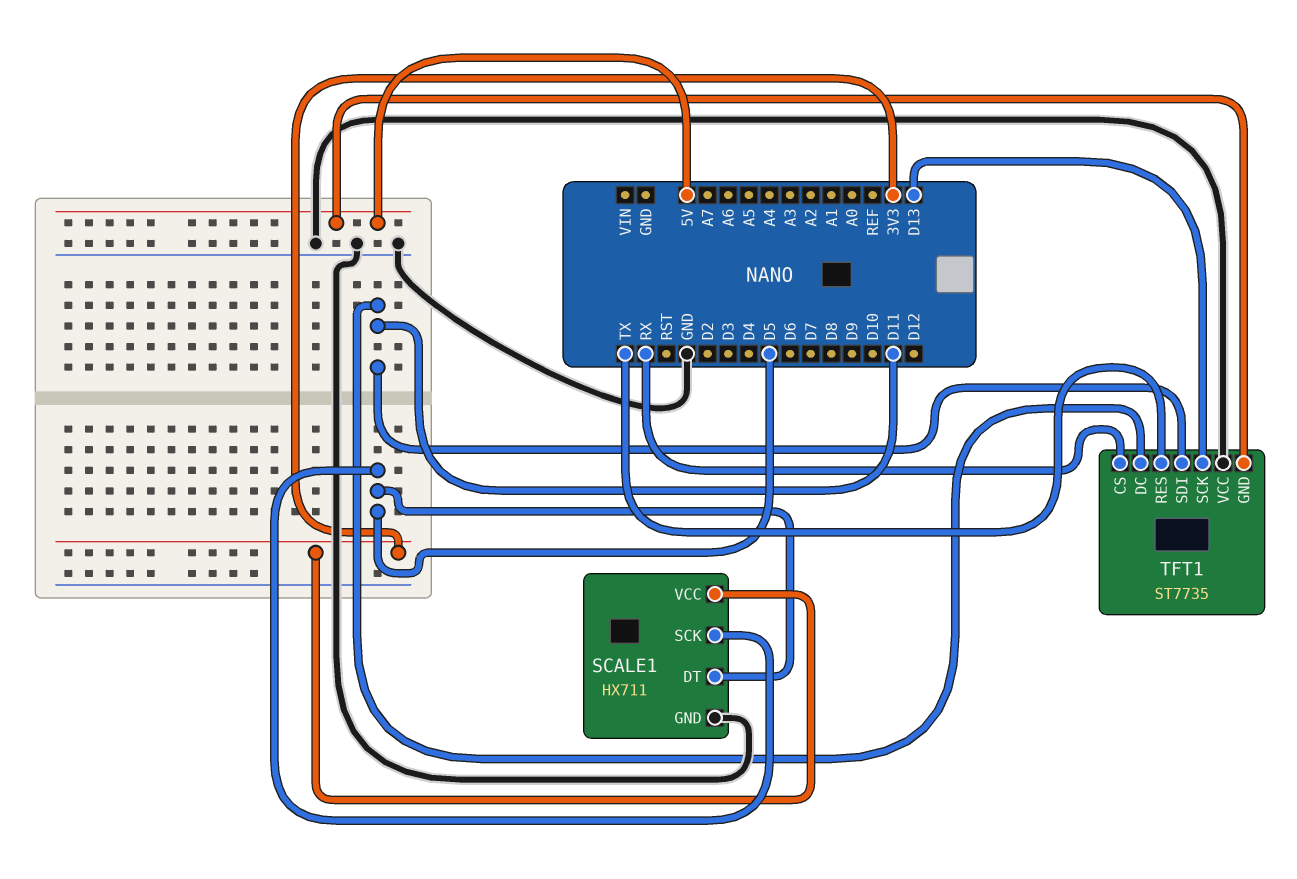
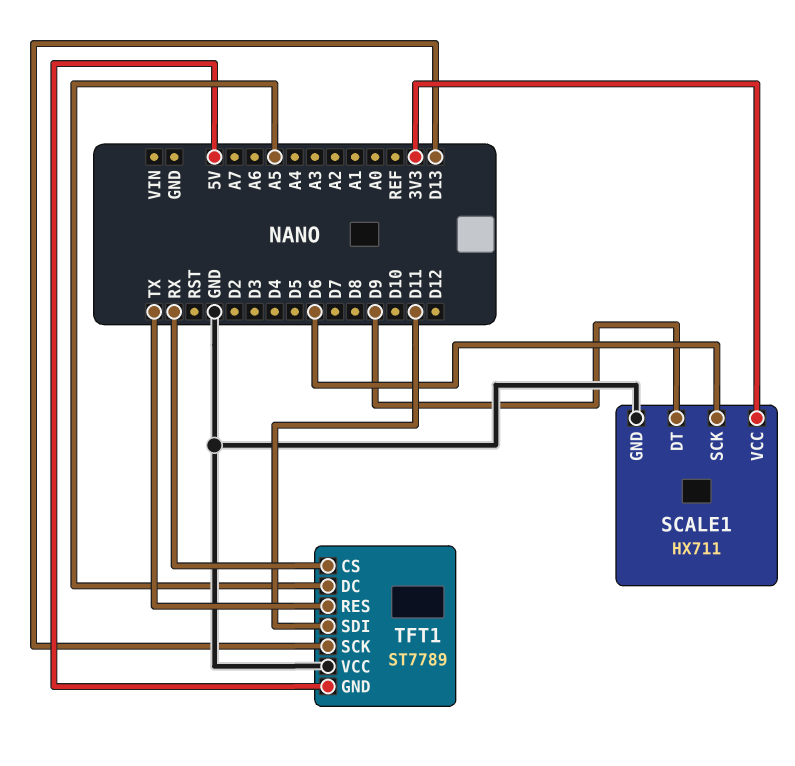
SCALE1 pin DT: D5 -> D9
SCALE1 pin SCK: D5 -> D6
TFT1: ST7735 -> ST7789
TFT1 pin DC: D11 -> A5

